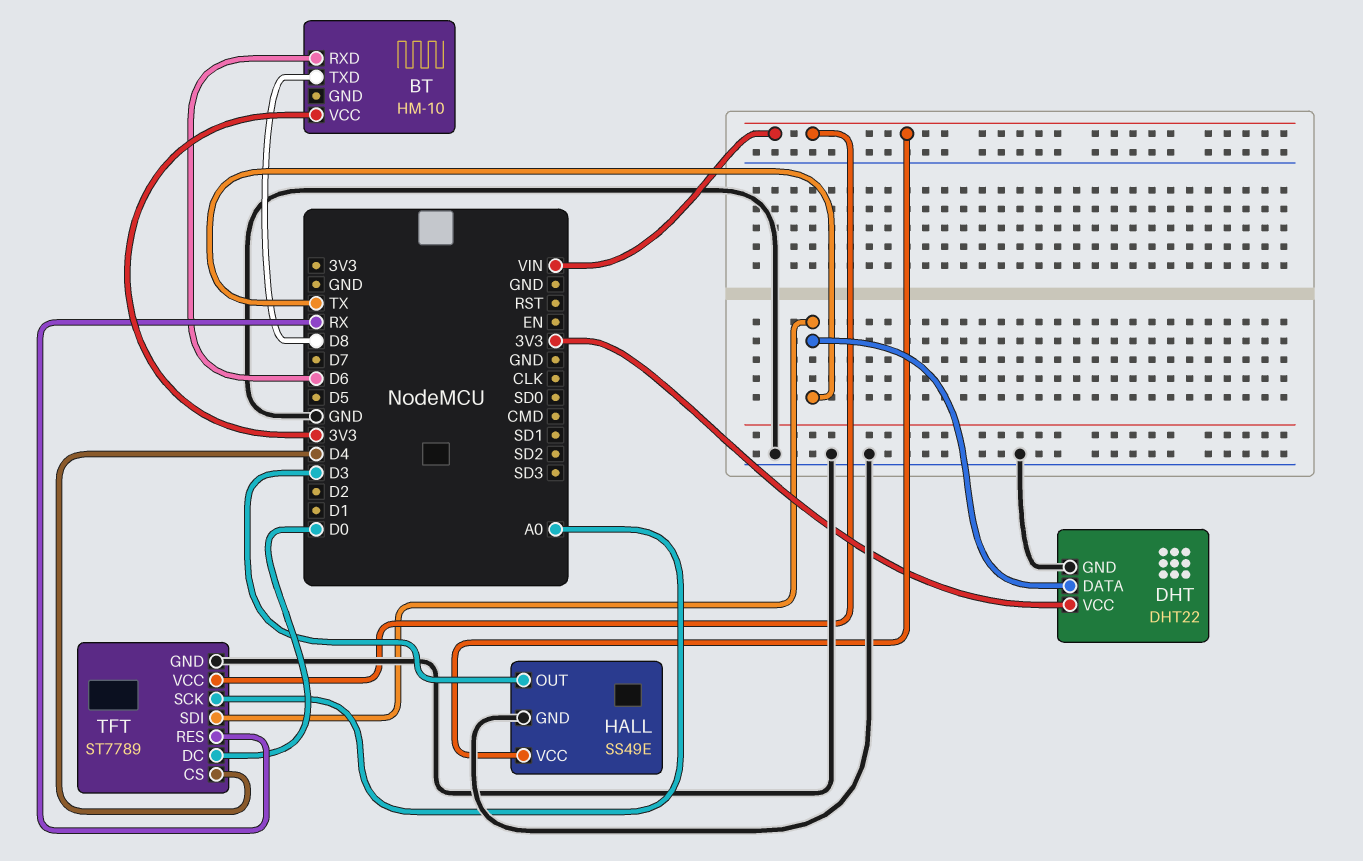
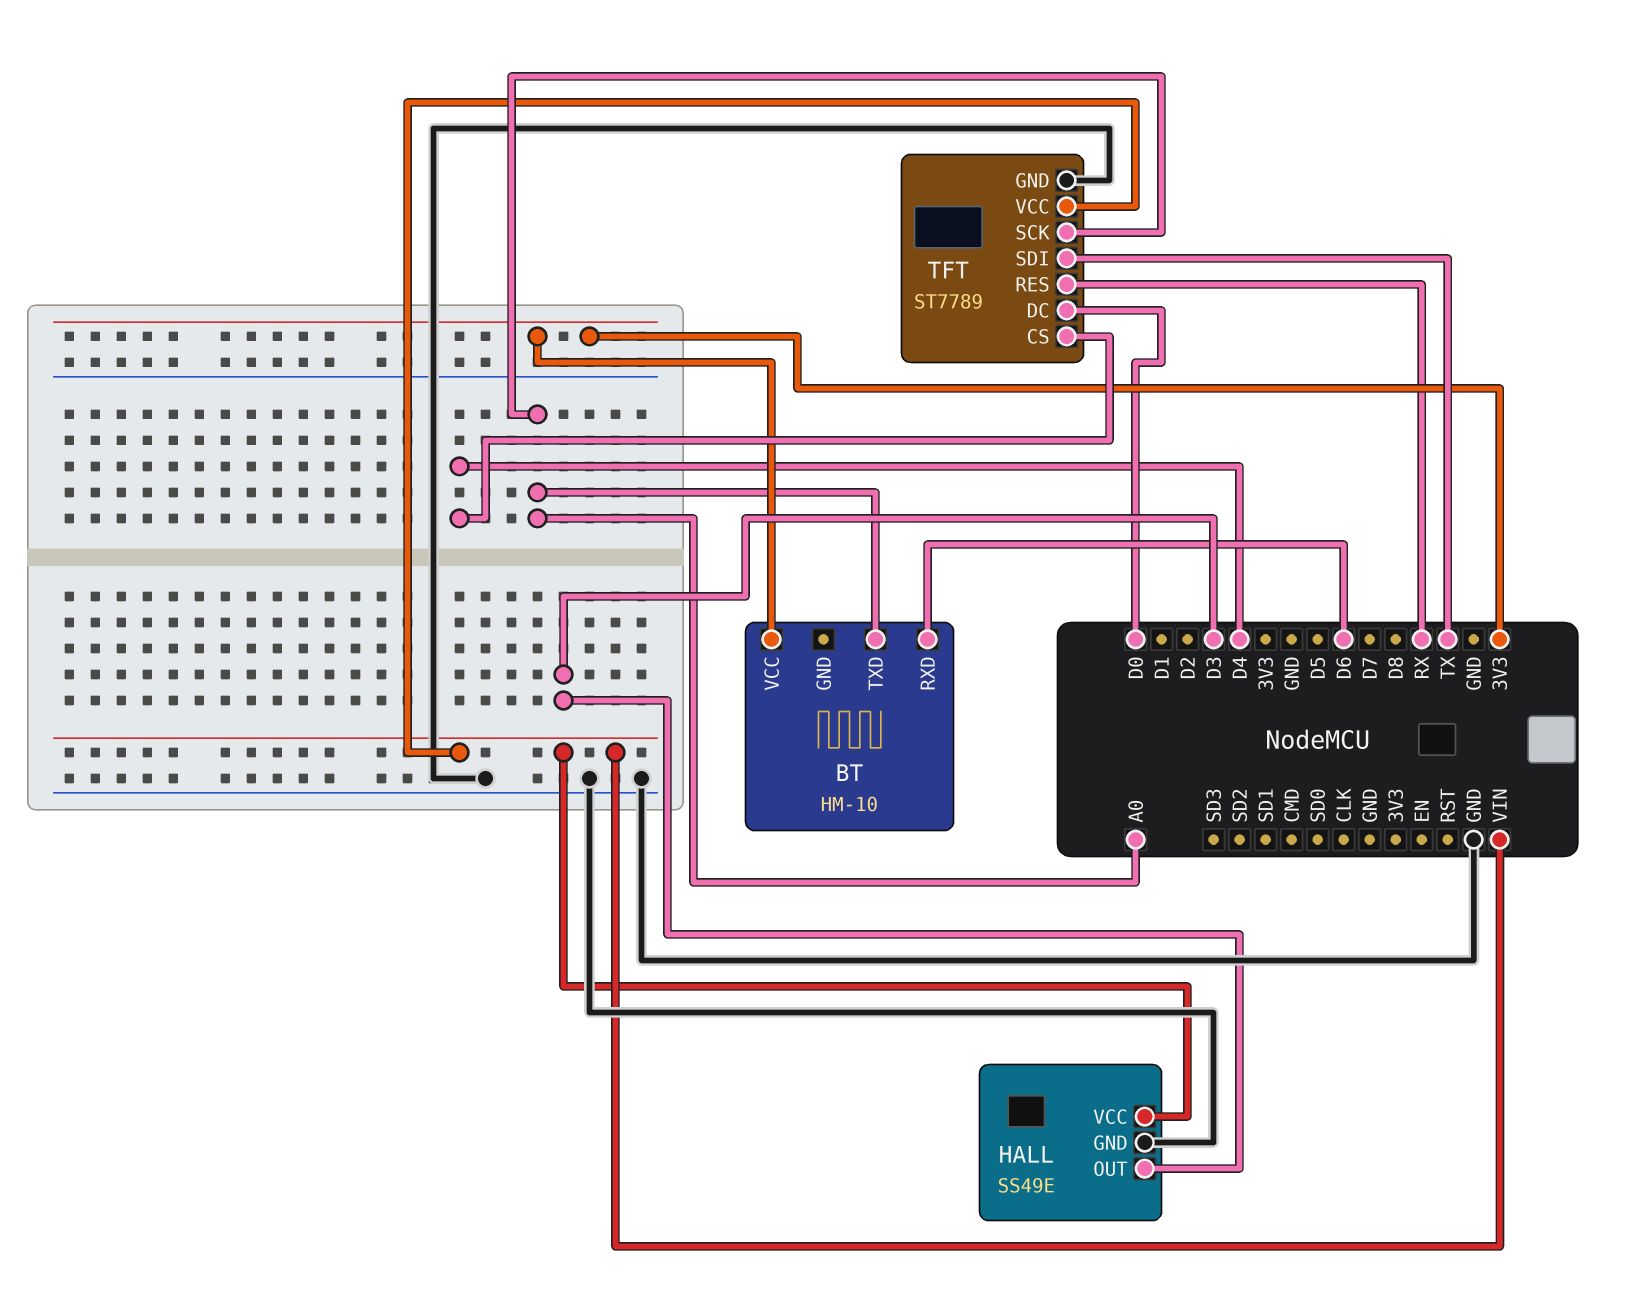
BT pin TXD: D8 -> A0
DHT: DHT22 -> none
DHT pin DATA: TX -> none
DHT pin GND: GND -> none
DHT pin VCC: 3V3 -> none

